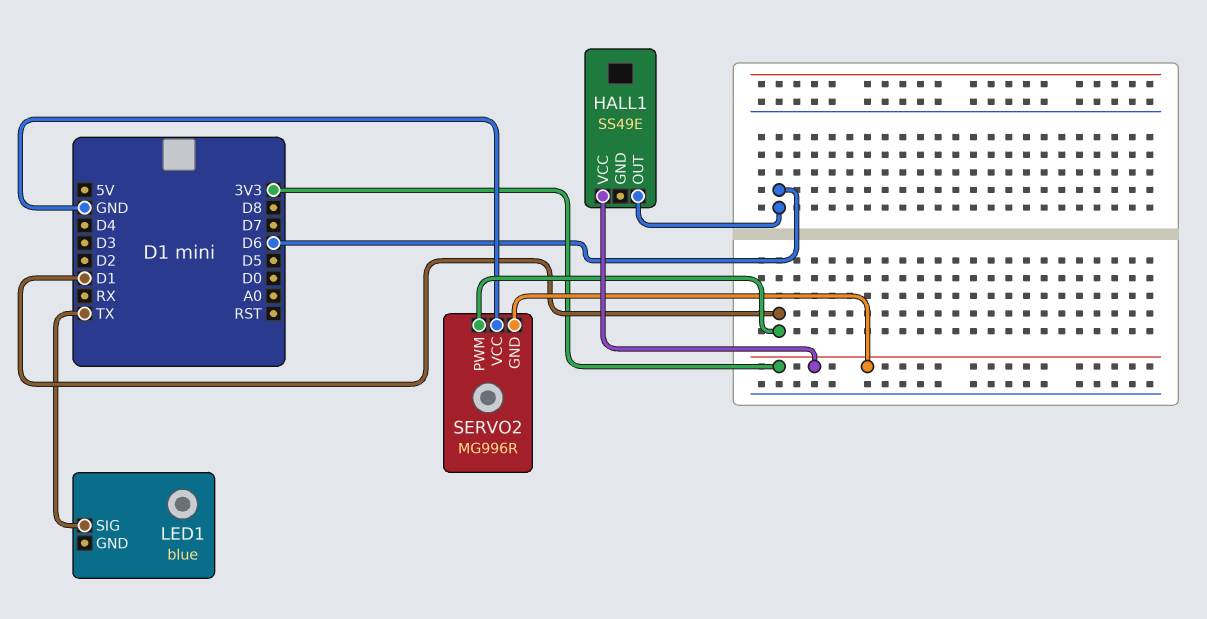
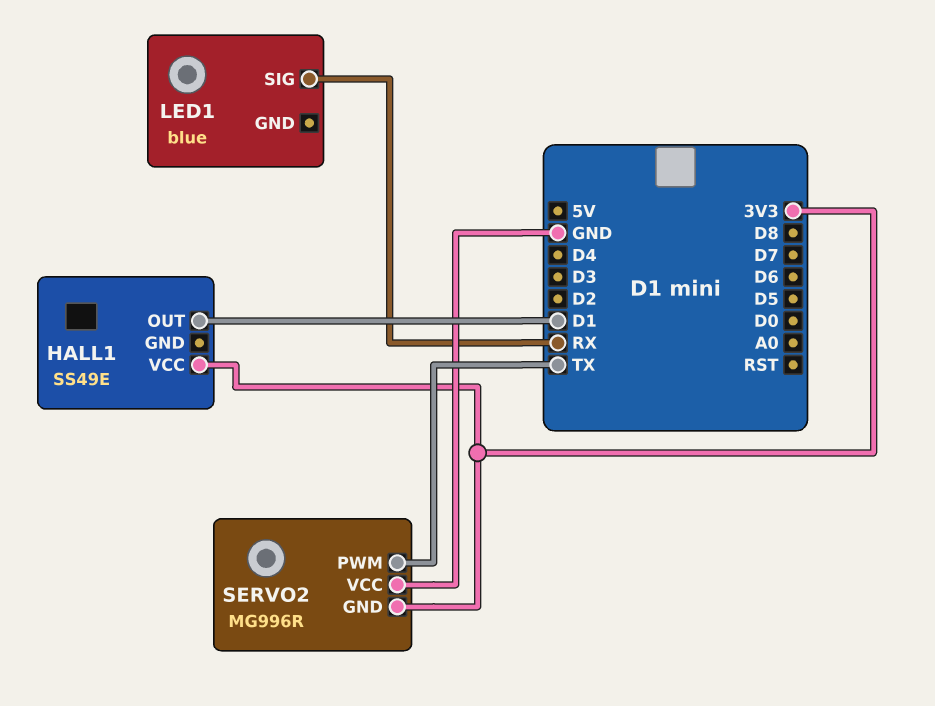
HALL1 pin OUT: D6 -> D1
LED1 pin SIG: TX -> RX
SERVO2 pin PWM: D1 -> TX

